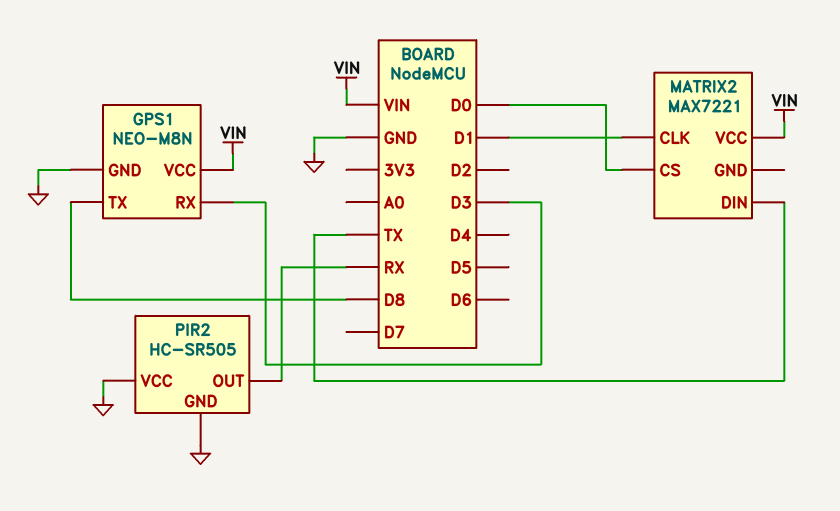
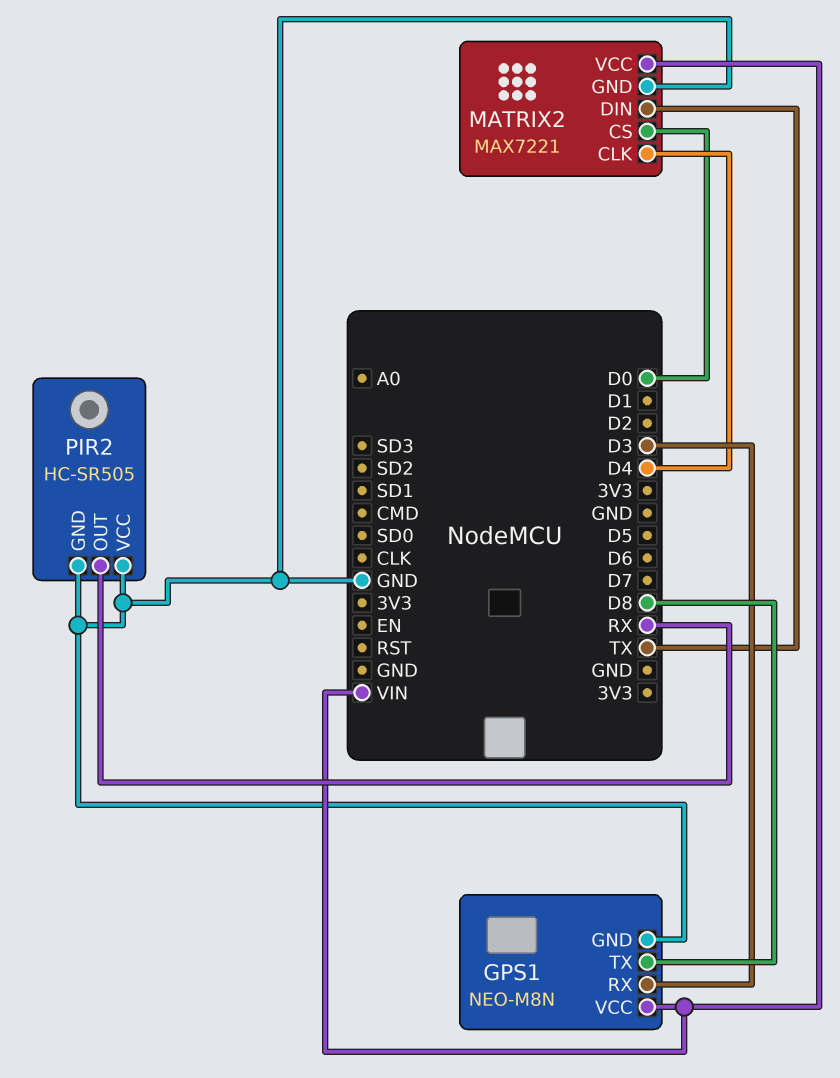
MATRIX2 pin CLK: D1 -> D4
MATRIX2 pin GND: none -> GND

